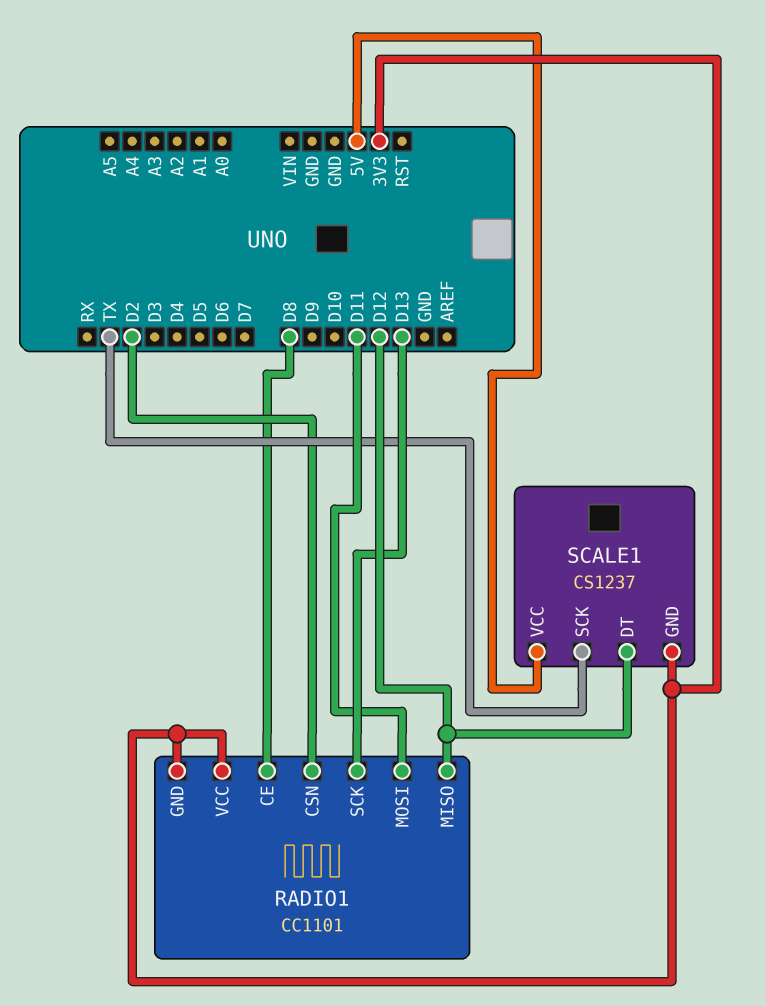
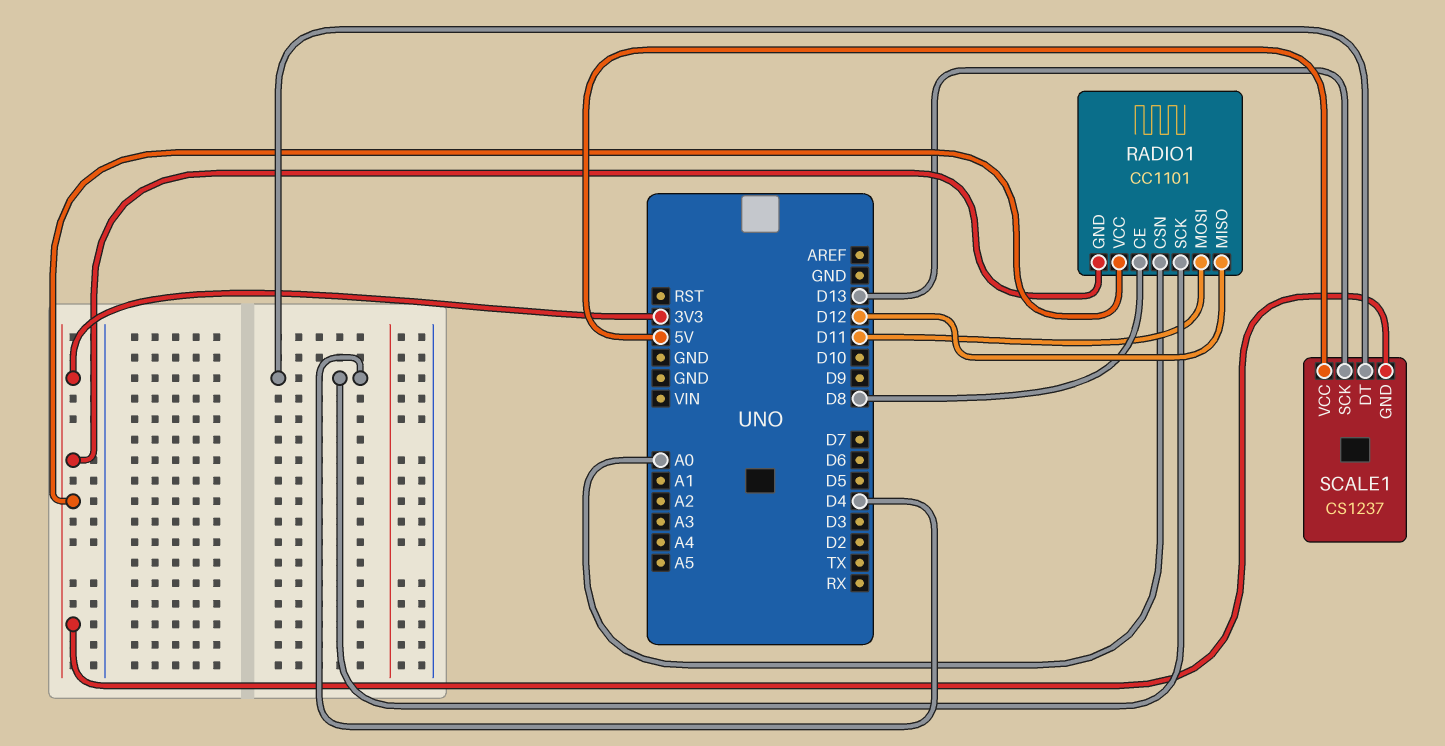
RADIO1 pin CSN: D2 -> A0
RADIO1 pin SCK: D13 -> D4
SCALE1 pin DT: D12 -> D4
SCALE1 pin SCK: TX -> D13

